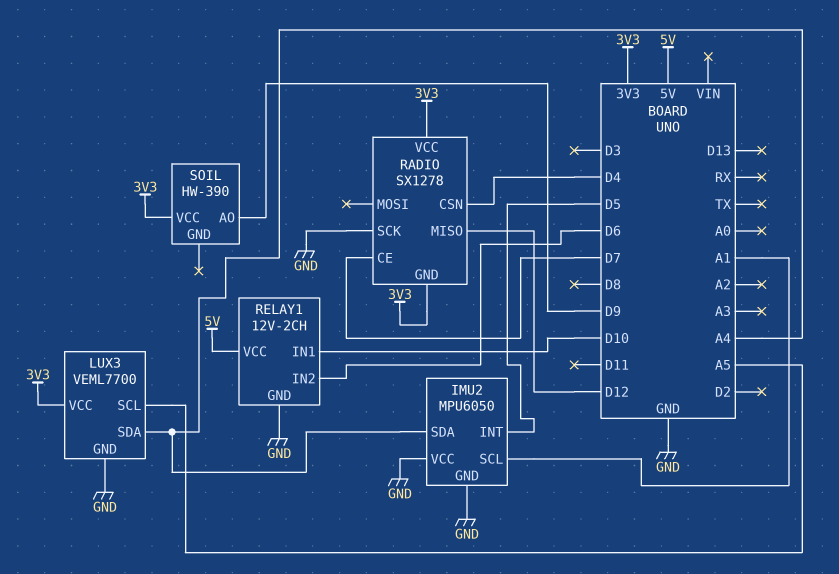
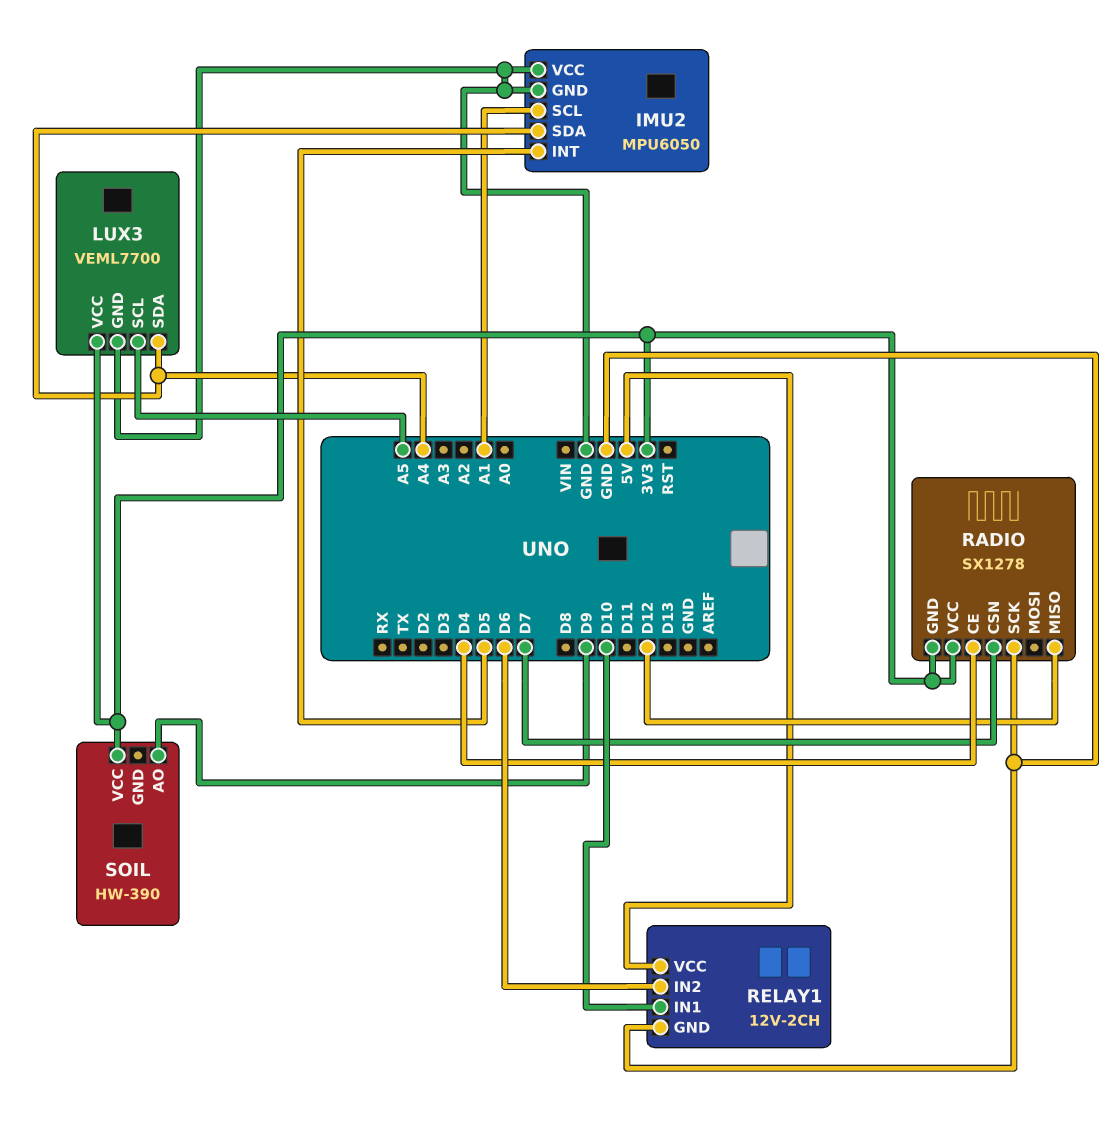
RADIO pin CE: D7 -> D4
RADIO pin CSN: D4 -> D7

